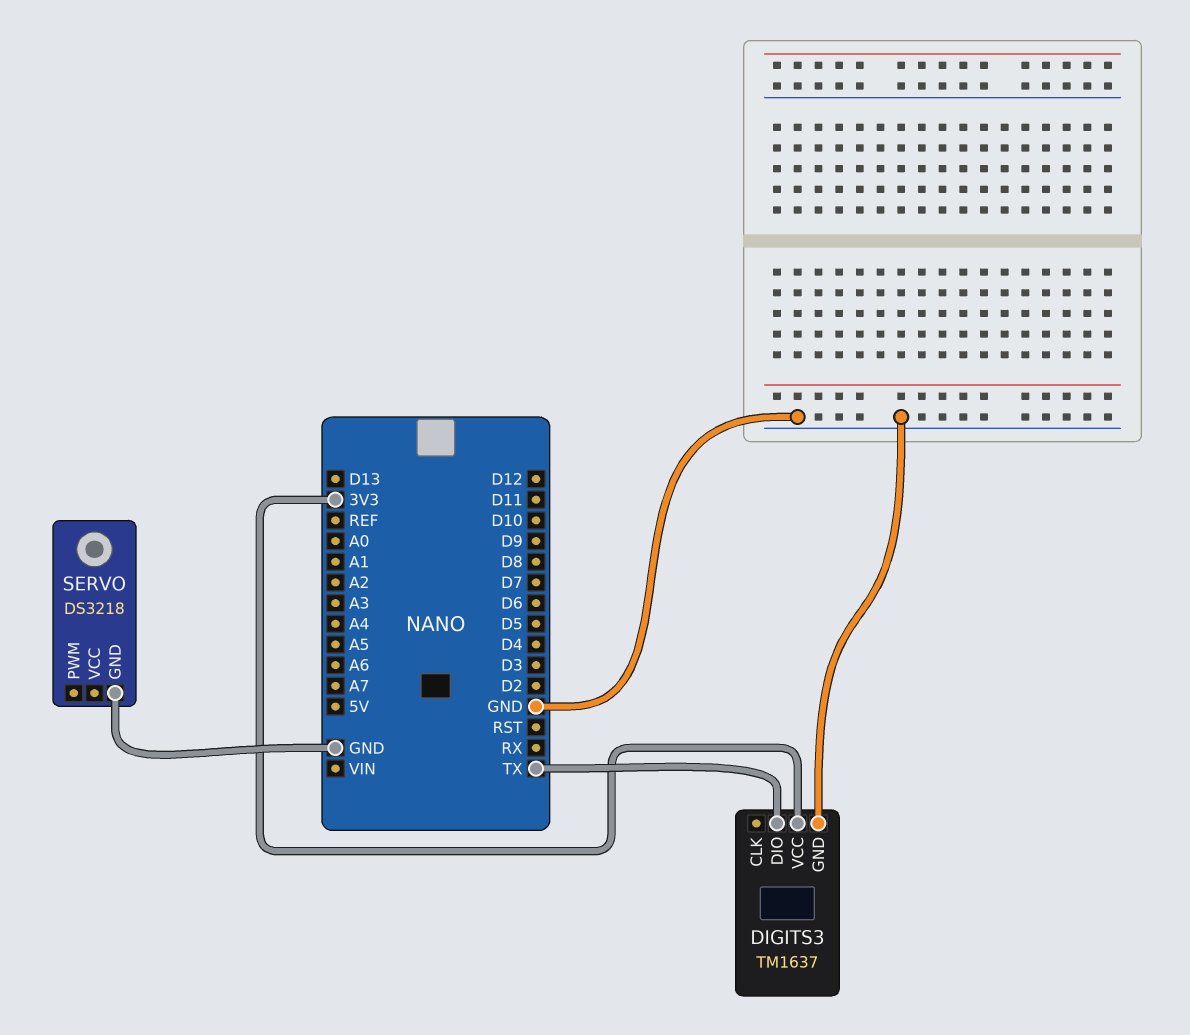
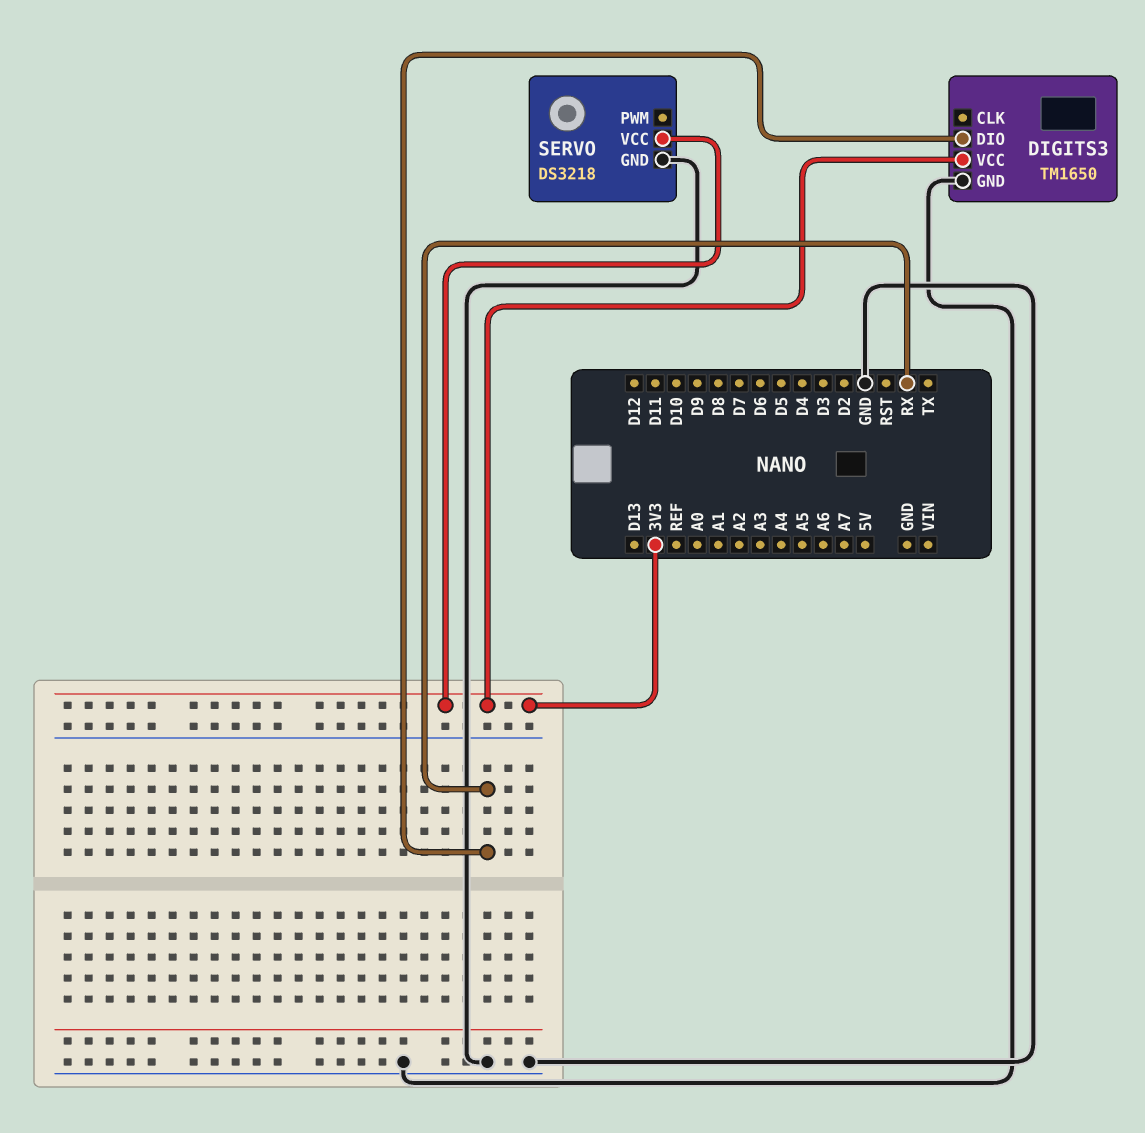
DIGITS3: TM1637 -> TM1650
DIGITS3 pin DIO: TX -> RX
SERVO pin VCC: none -> 3V3

